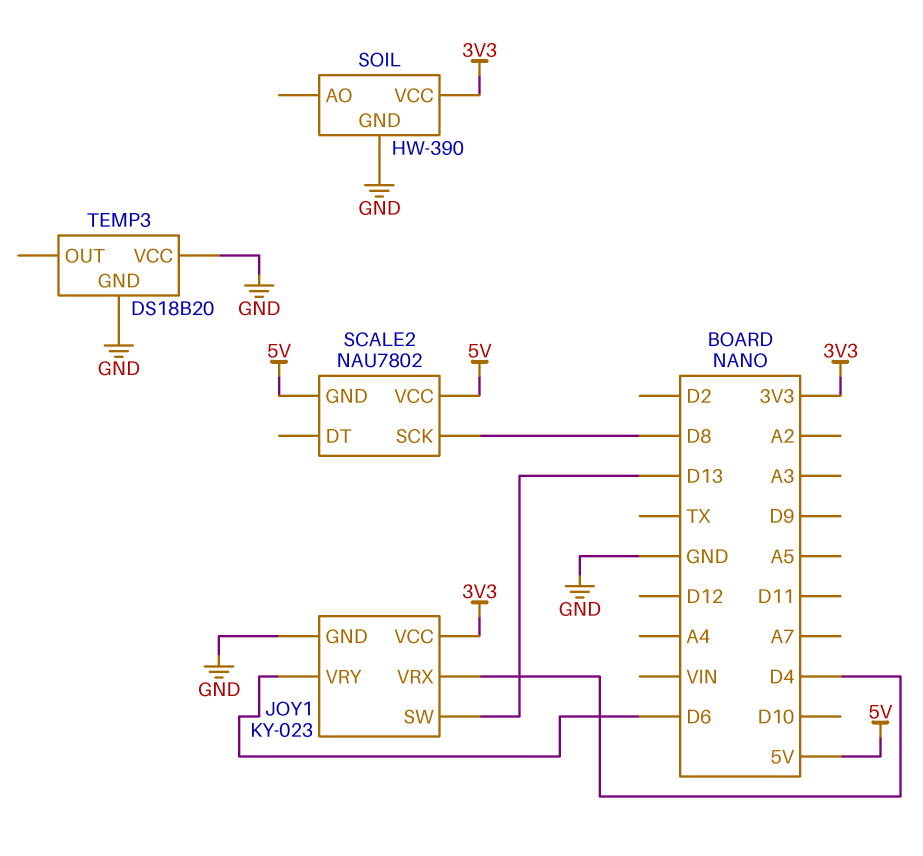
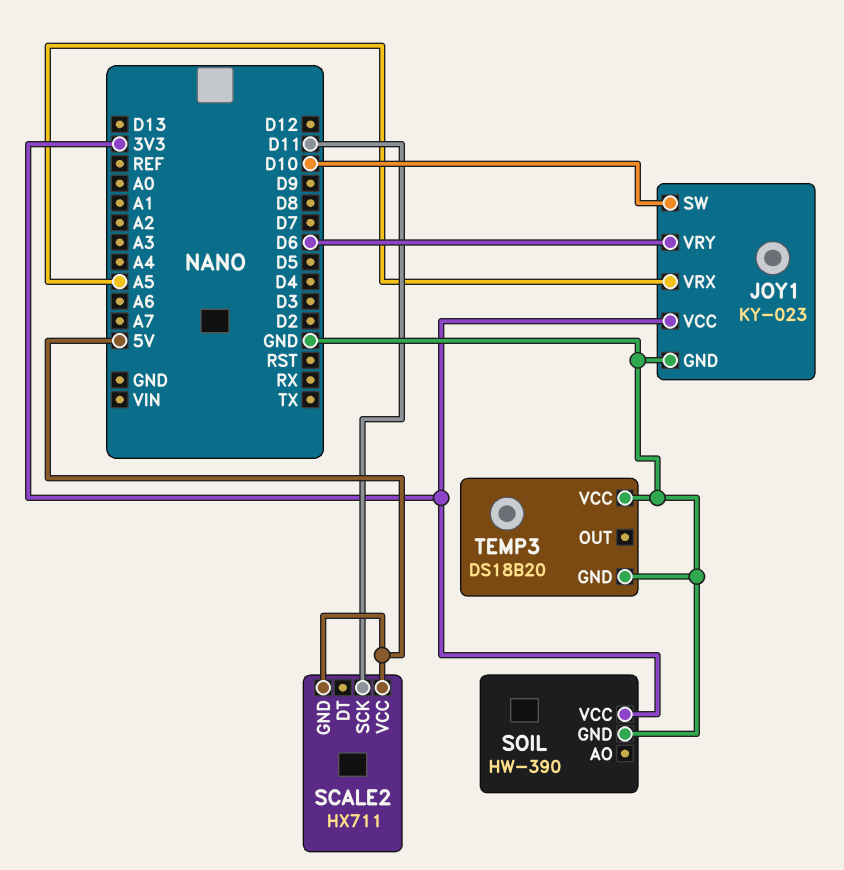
JOY1 pin SW: D13 -> D10
JOY1 pin VRX: D4 -> A5
SCALE2: NAU7802 -> HX711
SCALE2 pin SCK: D8 -> D11

